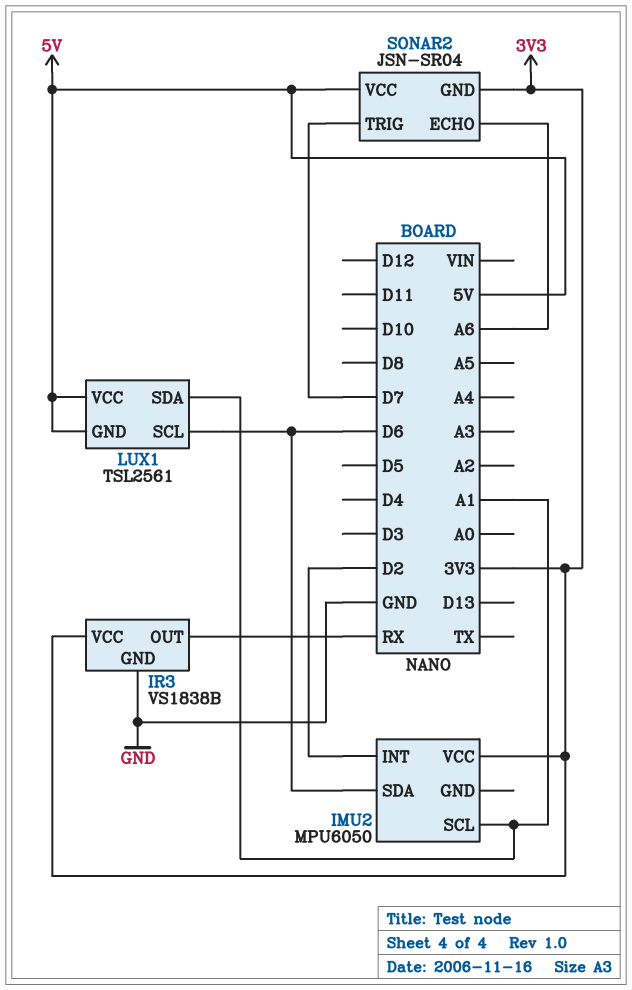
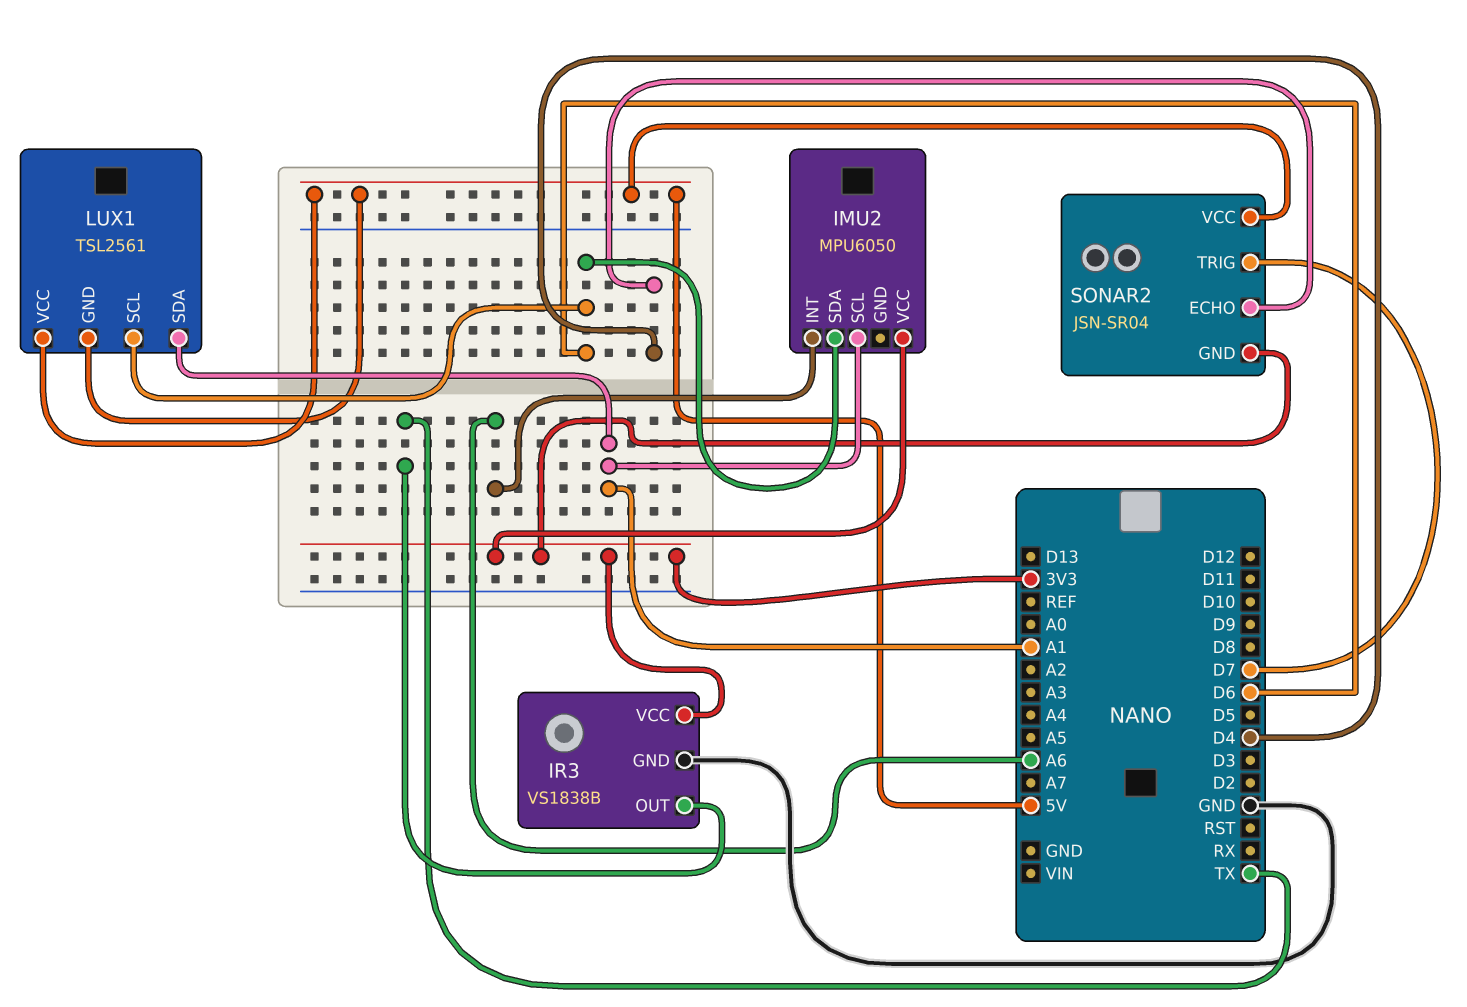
IMU2 pin INT: D2 -> A6
IR3 pin OUT: RX -> TX
SONAR2 pin ECHO: A6 -> D4

